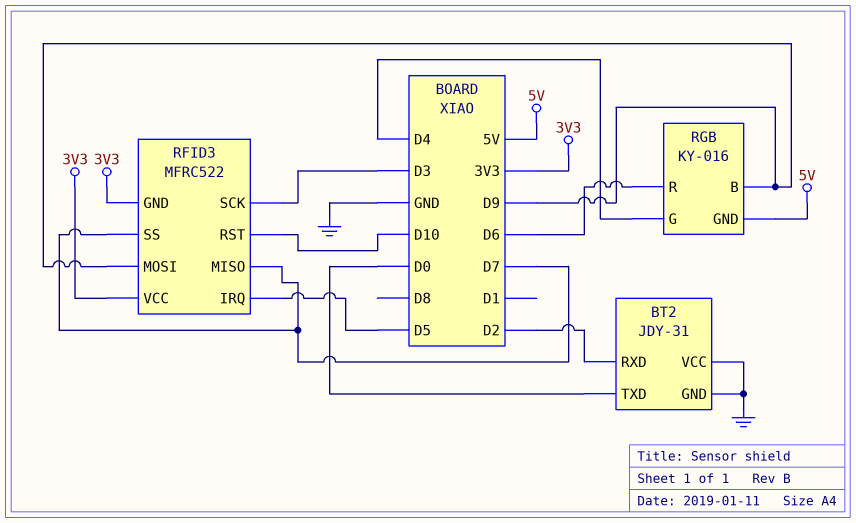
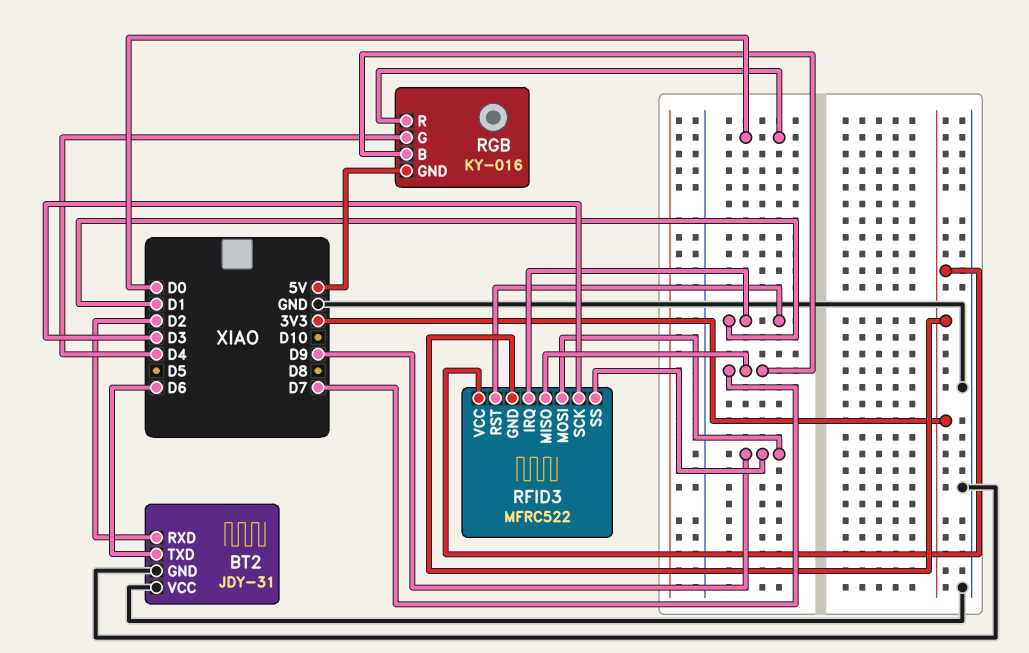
BT2 pin TXD: D0 -> D6
RFID3 pin IRQ: D5 -> D1
RFID3 pin RST: D10 -> D1
RFID3 pin SS: D7 -> D9
RGB pin B: D9 -> D7
RGB pin R: D6 -> D0

